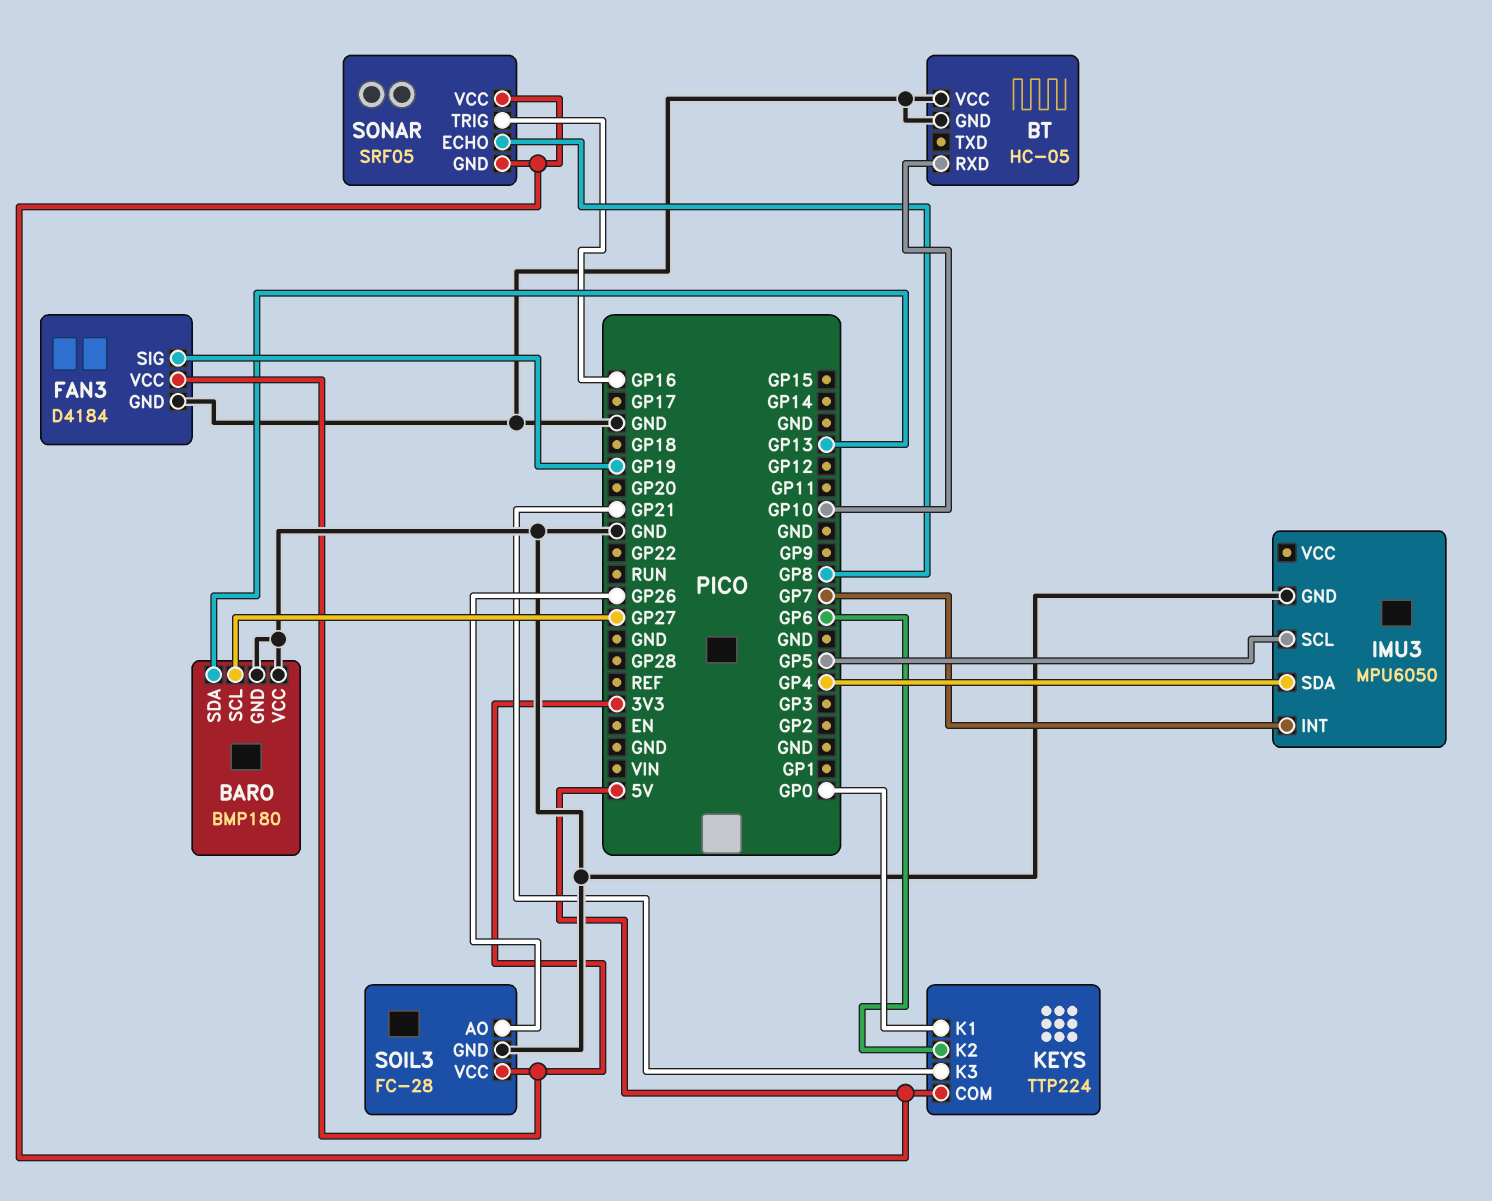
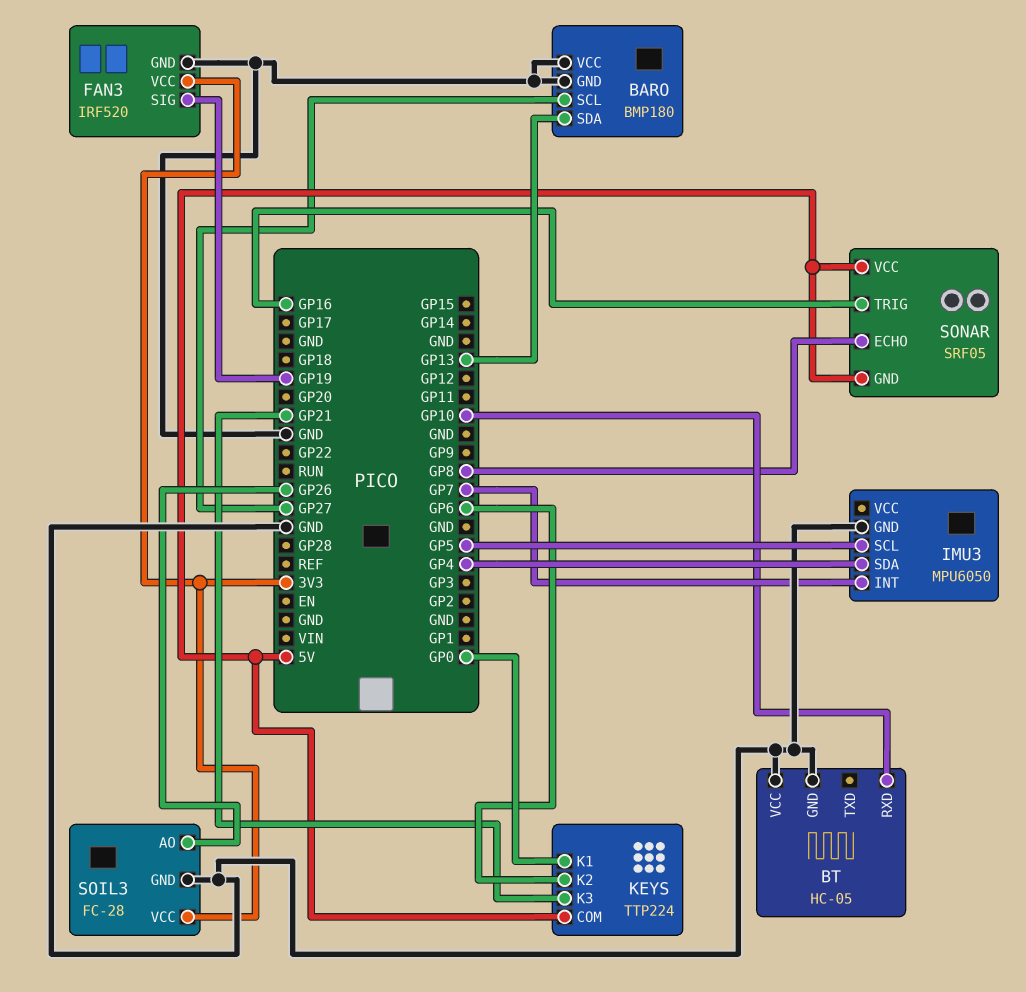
FAN3: D4184 -> IRF520

